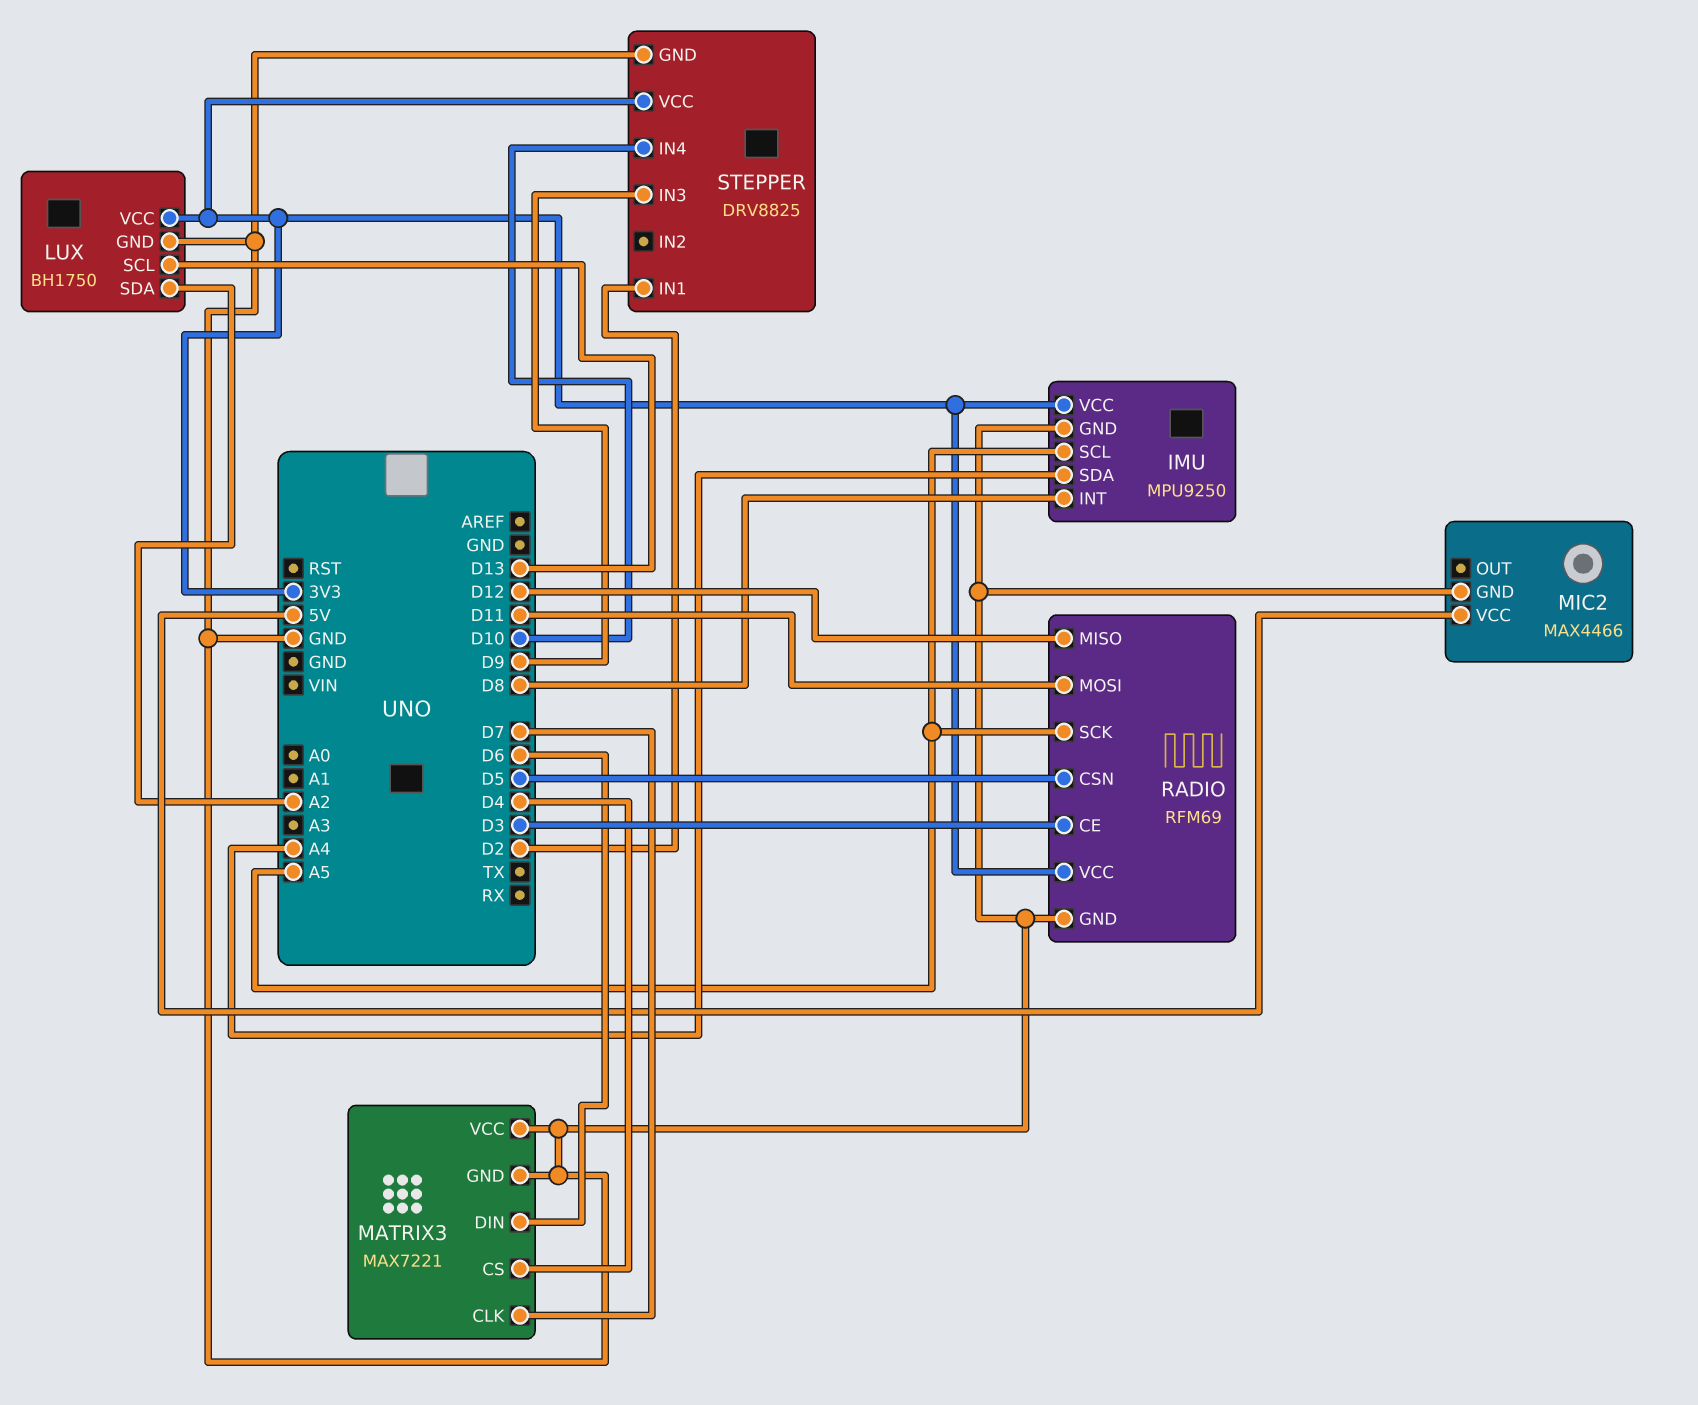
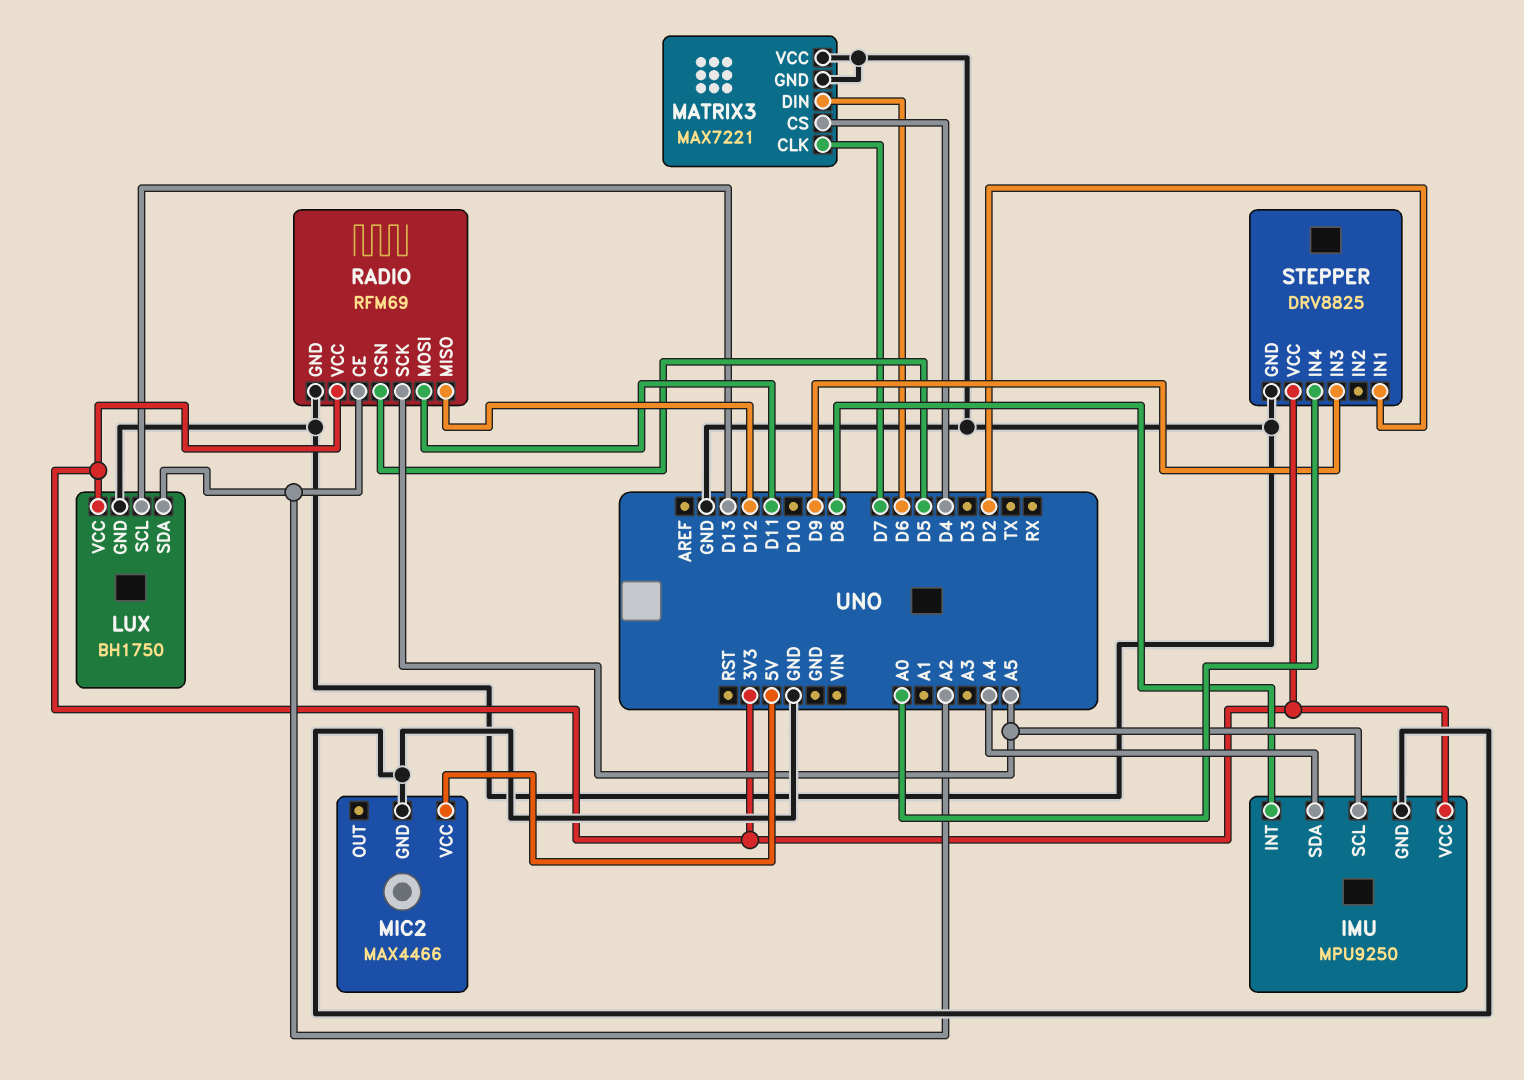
RADIO pin CE: D3 -> A2
STEPPER pin IN4: D10 -> A0

